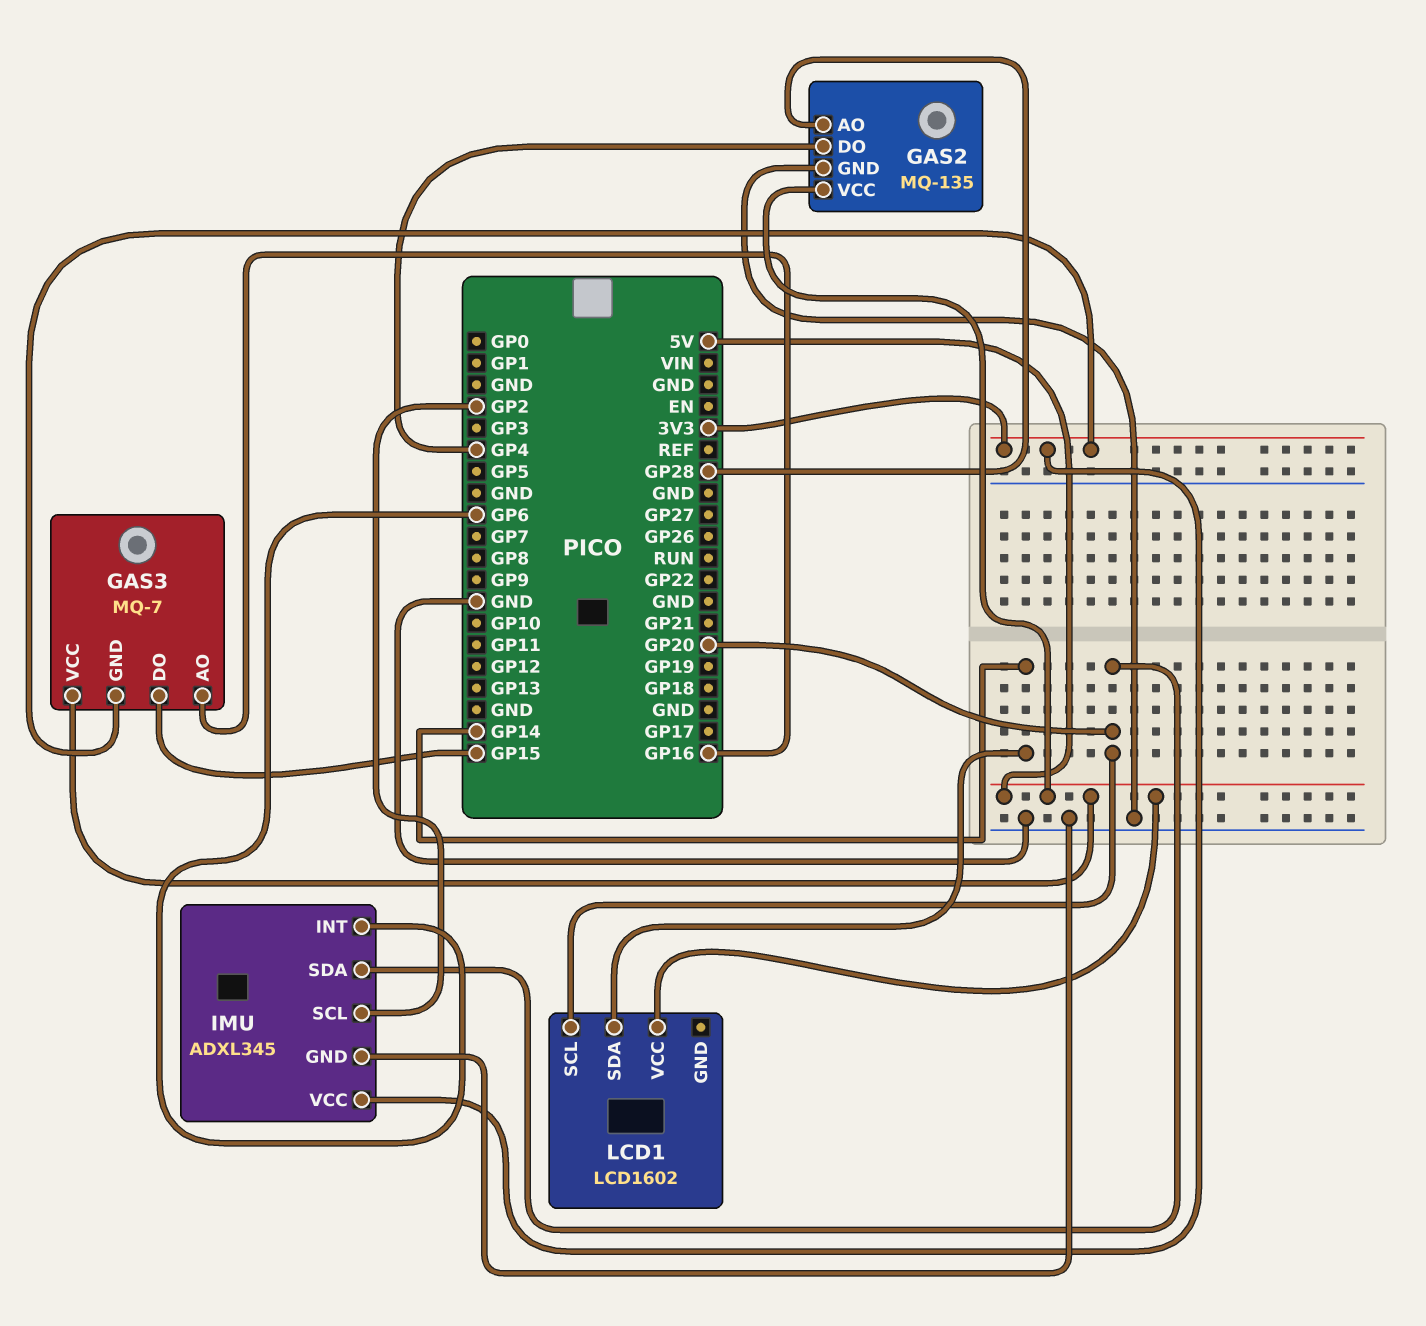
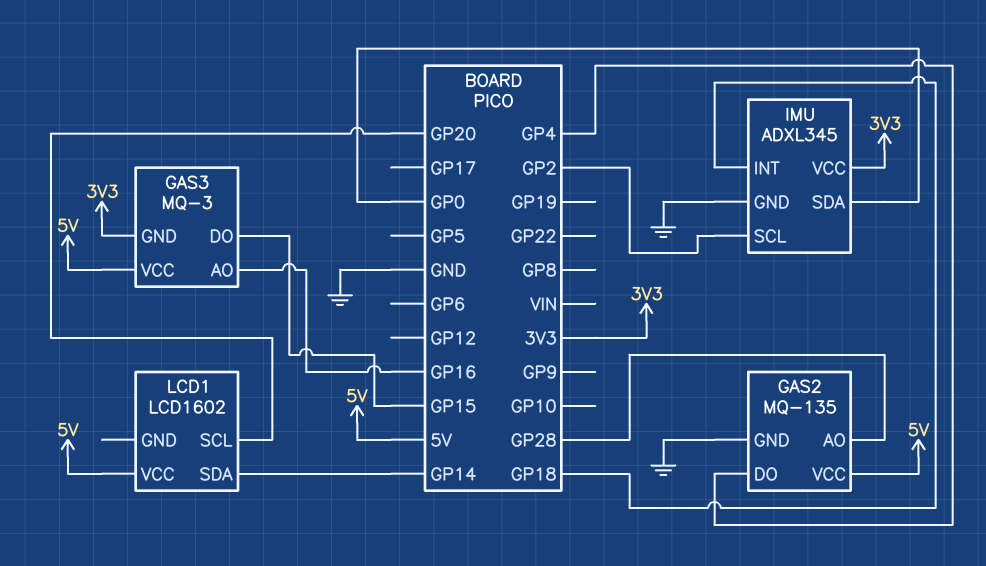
GAS3: MQ-7 -> MQ-3
IMU pin INT: GP6 -> GP18
IMU pin SDA: GP20 -> GP0

